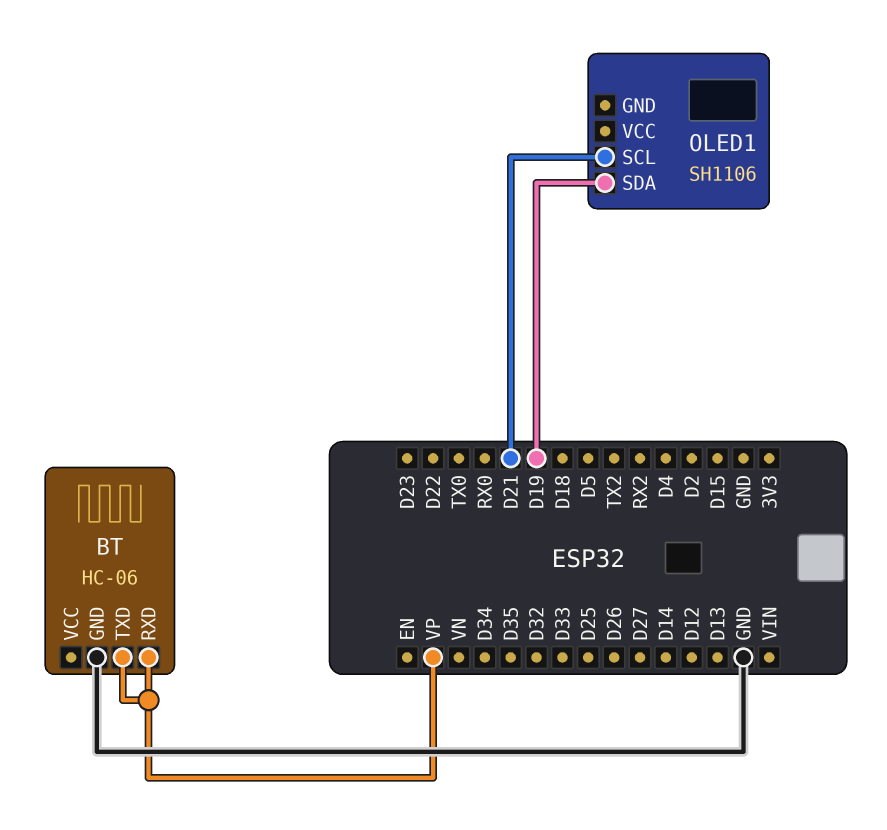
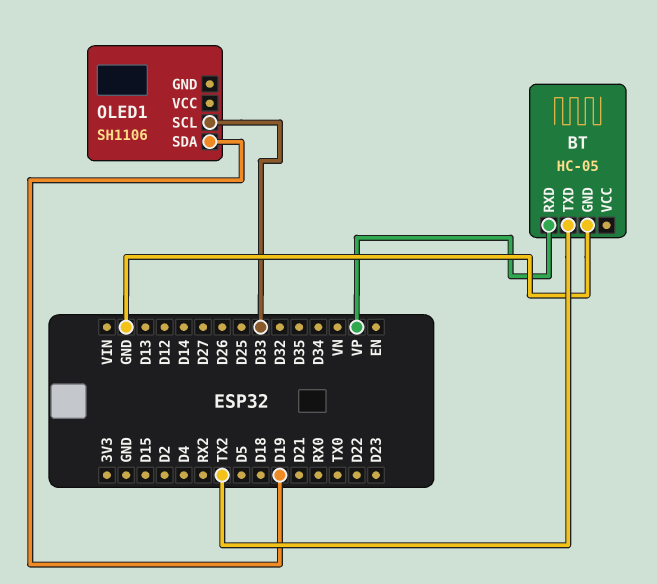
BT: HC-06 -> HC-05
BT pin TXD: VP -> TX2
OLED1 pin SCL: D21 -> D33

